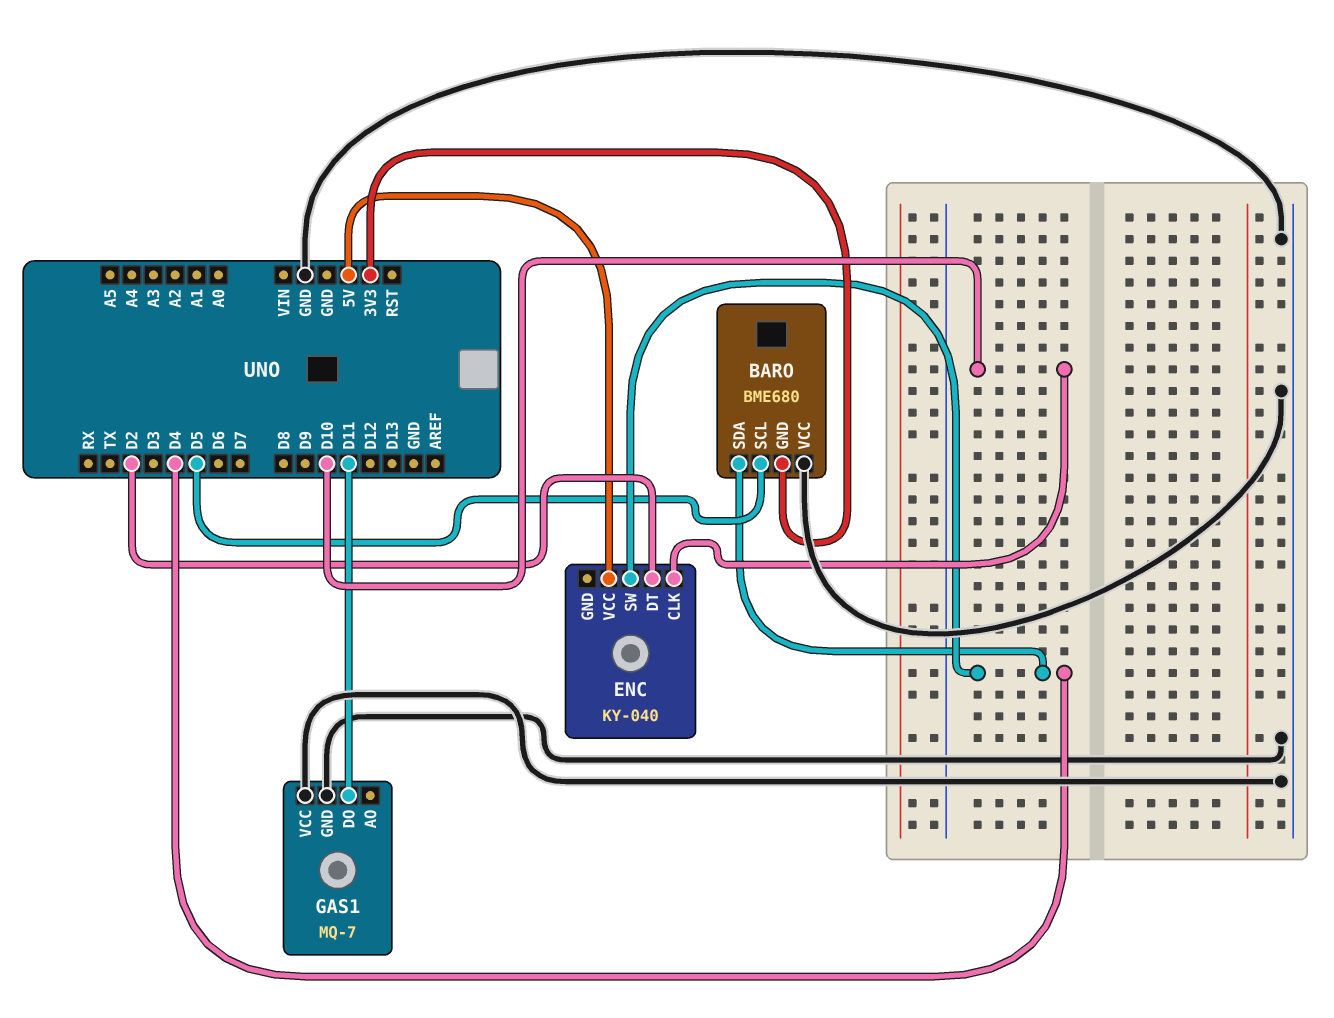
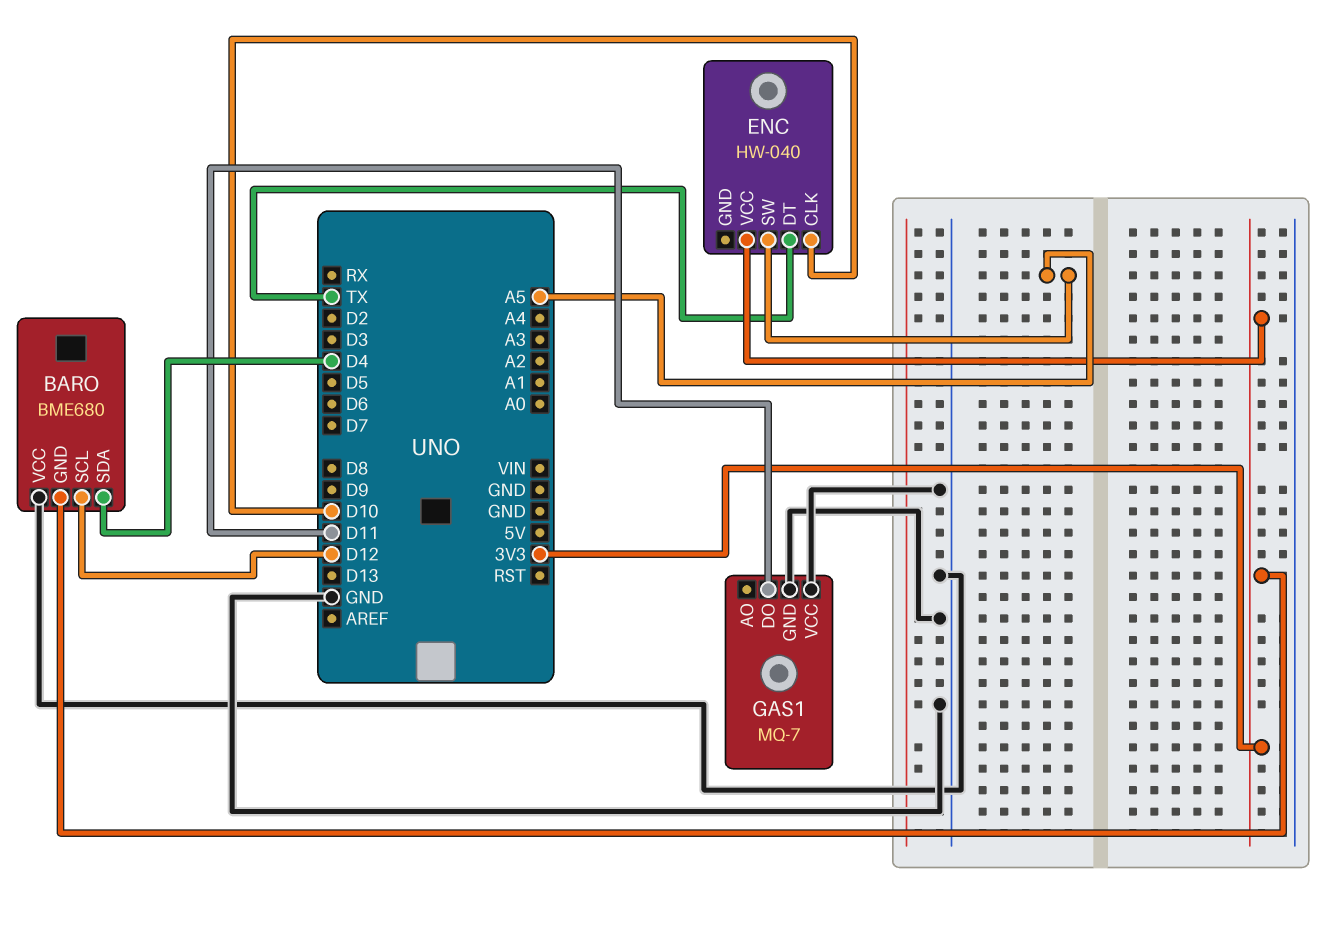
BARO pin SCL: D5 -> D12
ENC: KY-040 -> HW-040
ENC pin DT: D2 -> TX
ENC pin SW: D4 -> A5
ENC pin VCC: 5V -> 3V3

